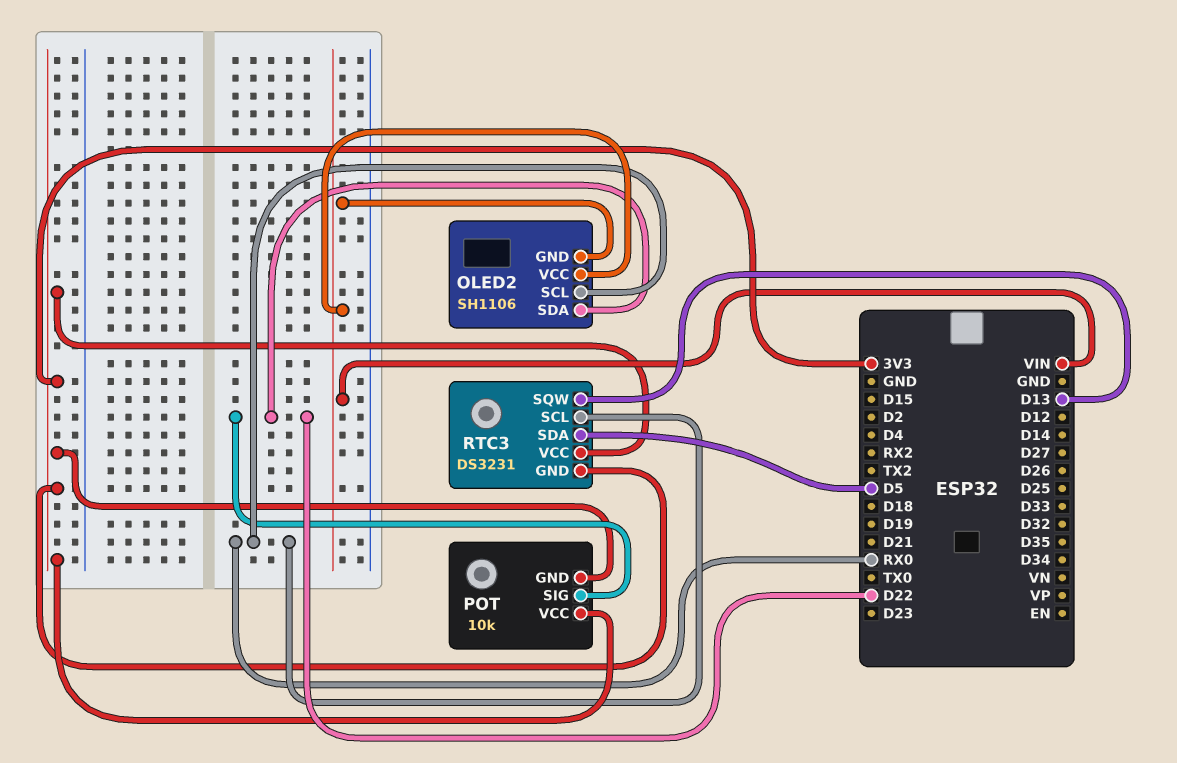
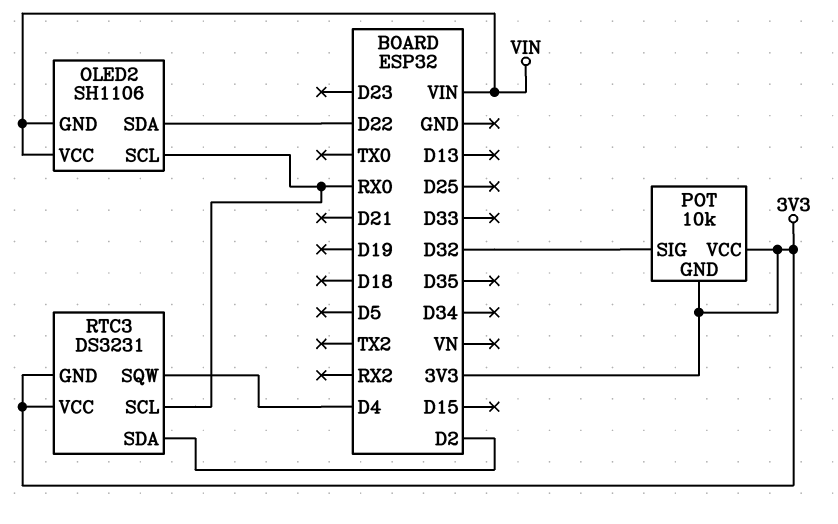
POT pin SIG: D22 -> D32
RTC3 pin SDA: D5 -> D2
RTC3 pin SQW: D13 -> D4

